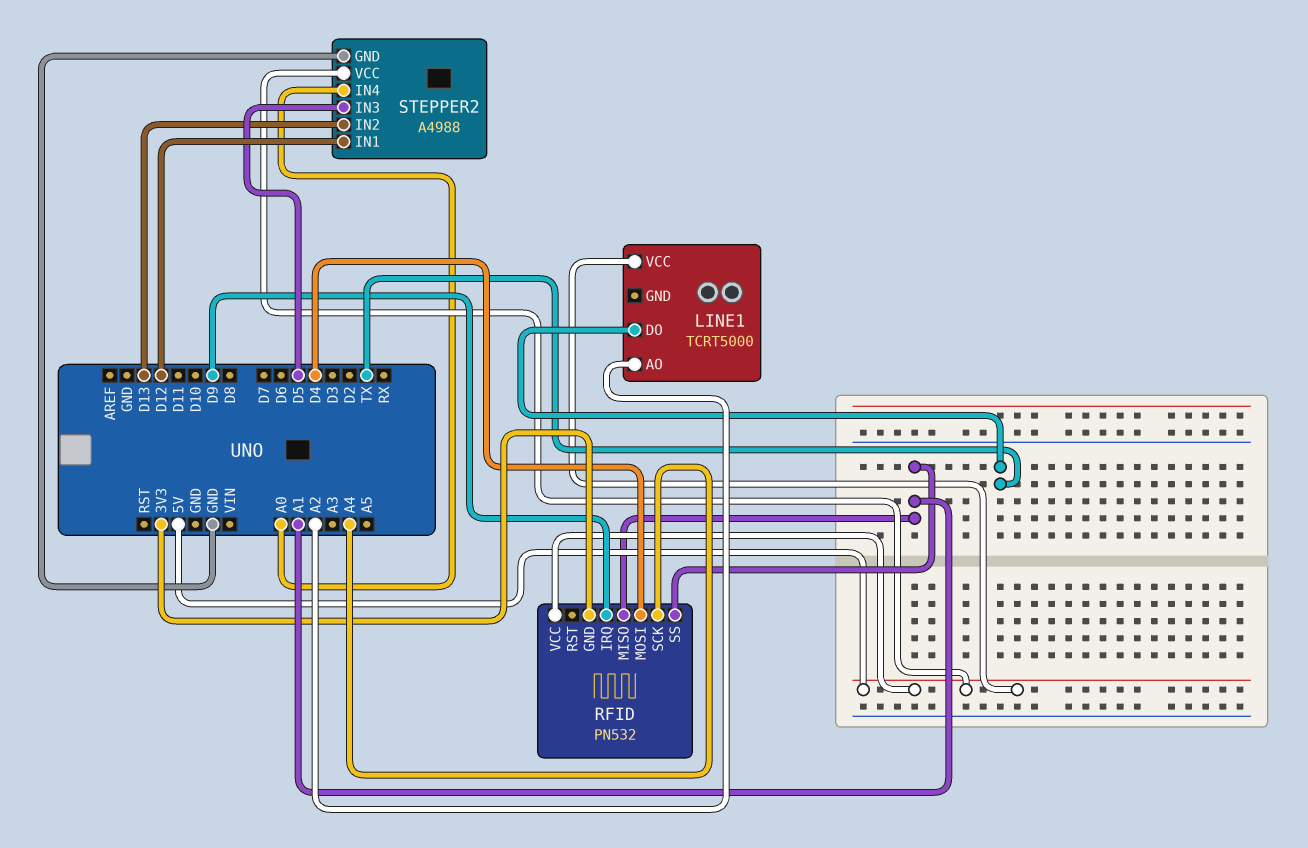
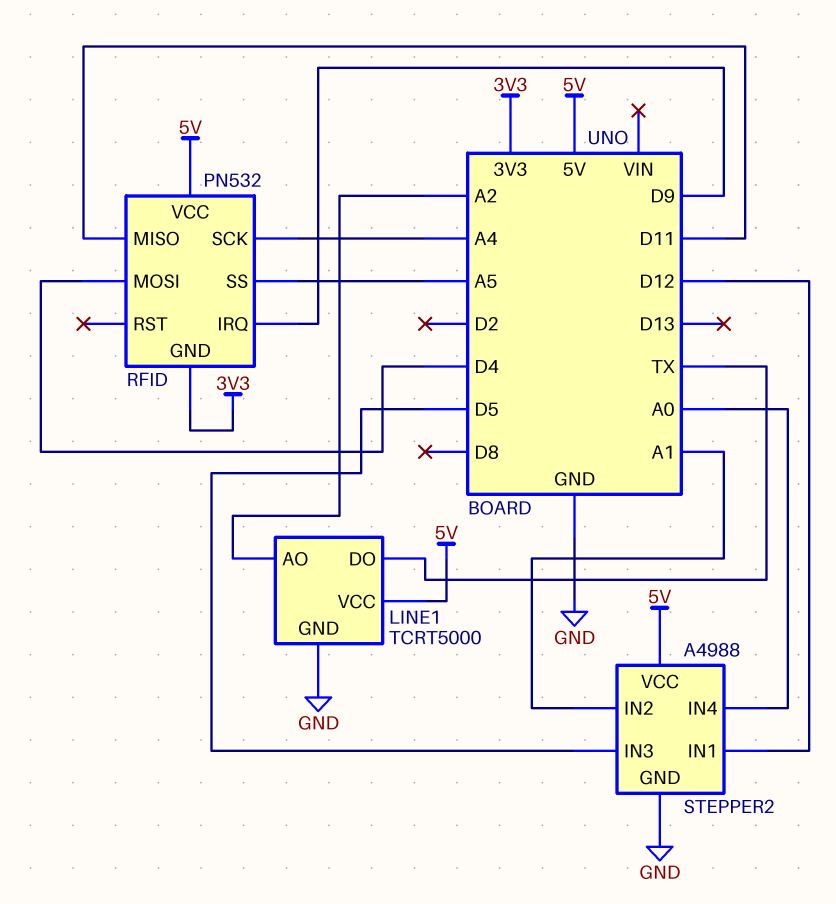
LINE1 pin GND: none -> GND
RFID pin MISO: A1 -> D11
RFID pin SS: A1 -> A5
STEPPER2 pin IN2: D13 -> A1

